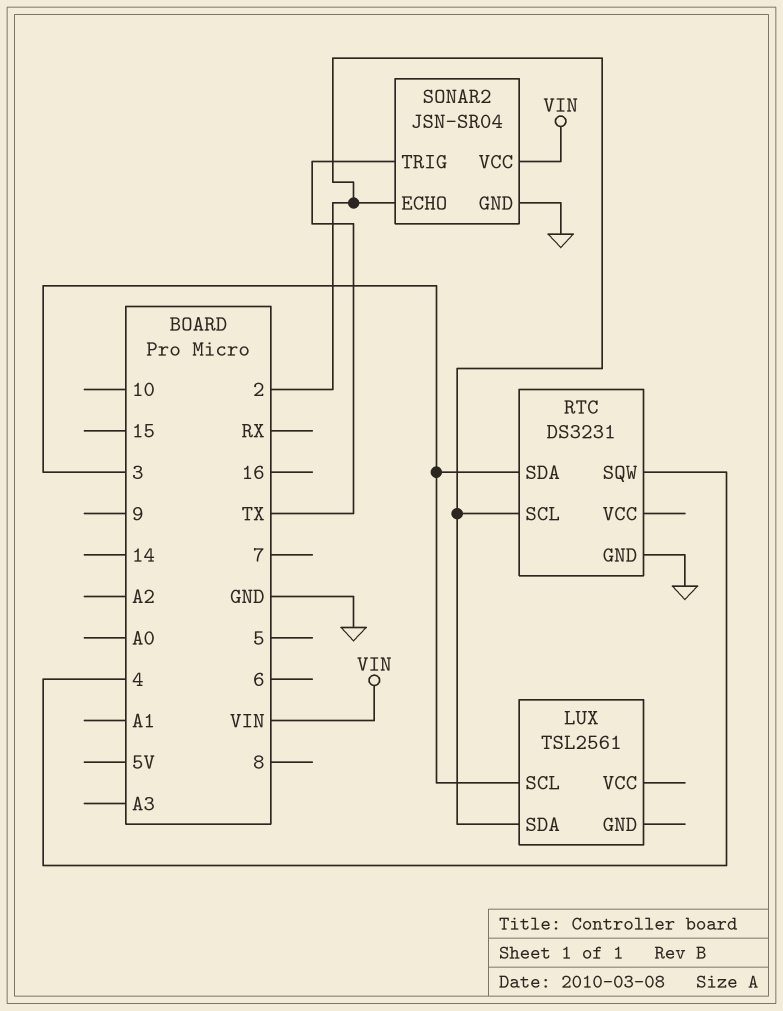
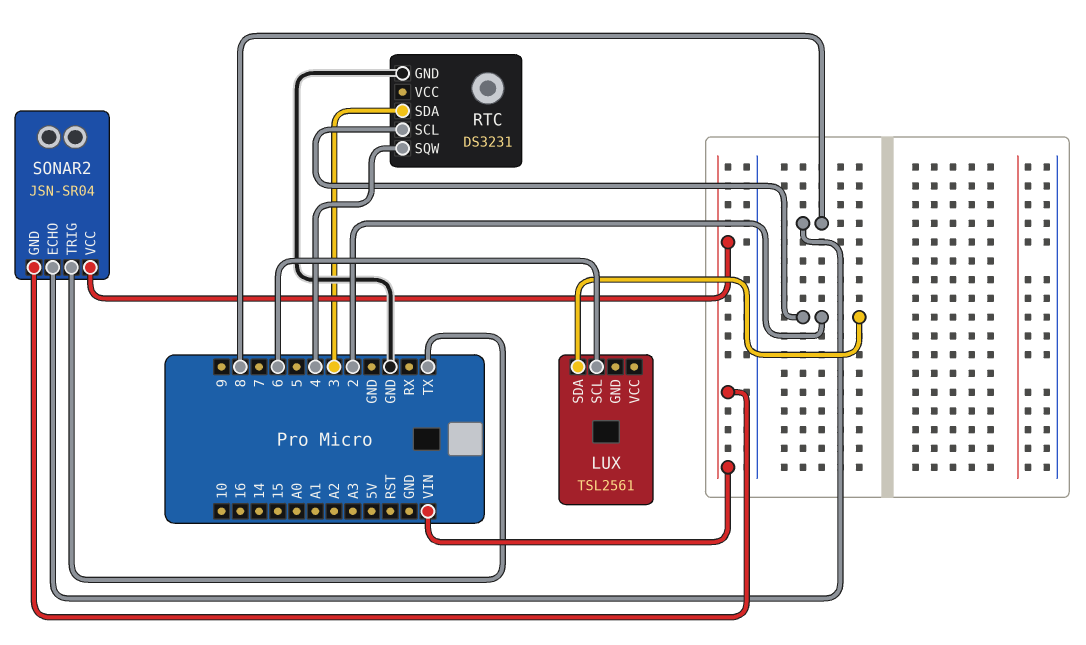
LUX pin SCL: 3 -> 6
SONAR2 pin ECHO: 2 -> 8
SONAR2 pin GND: GND -> VIN

